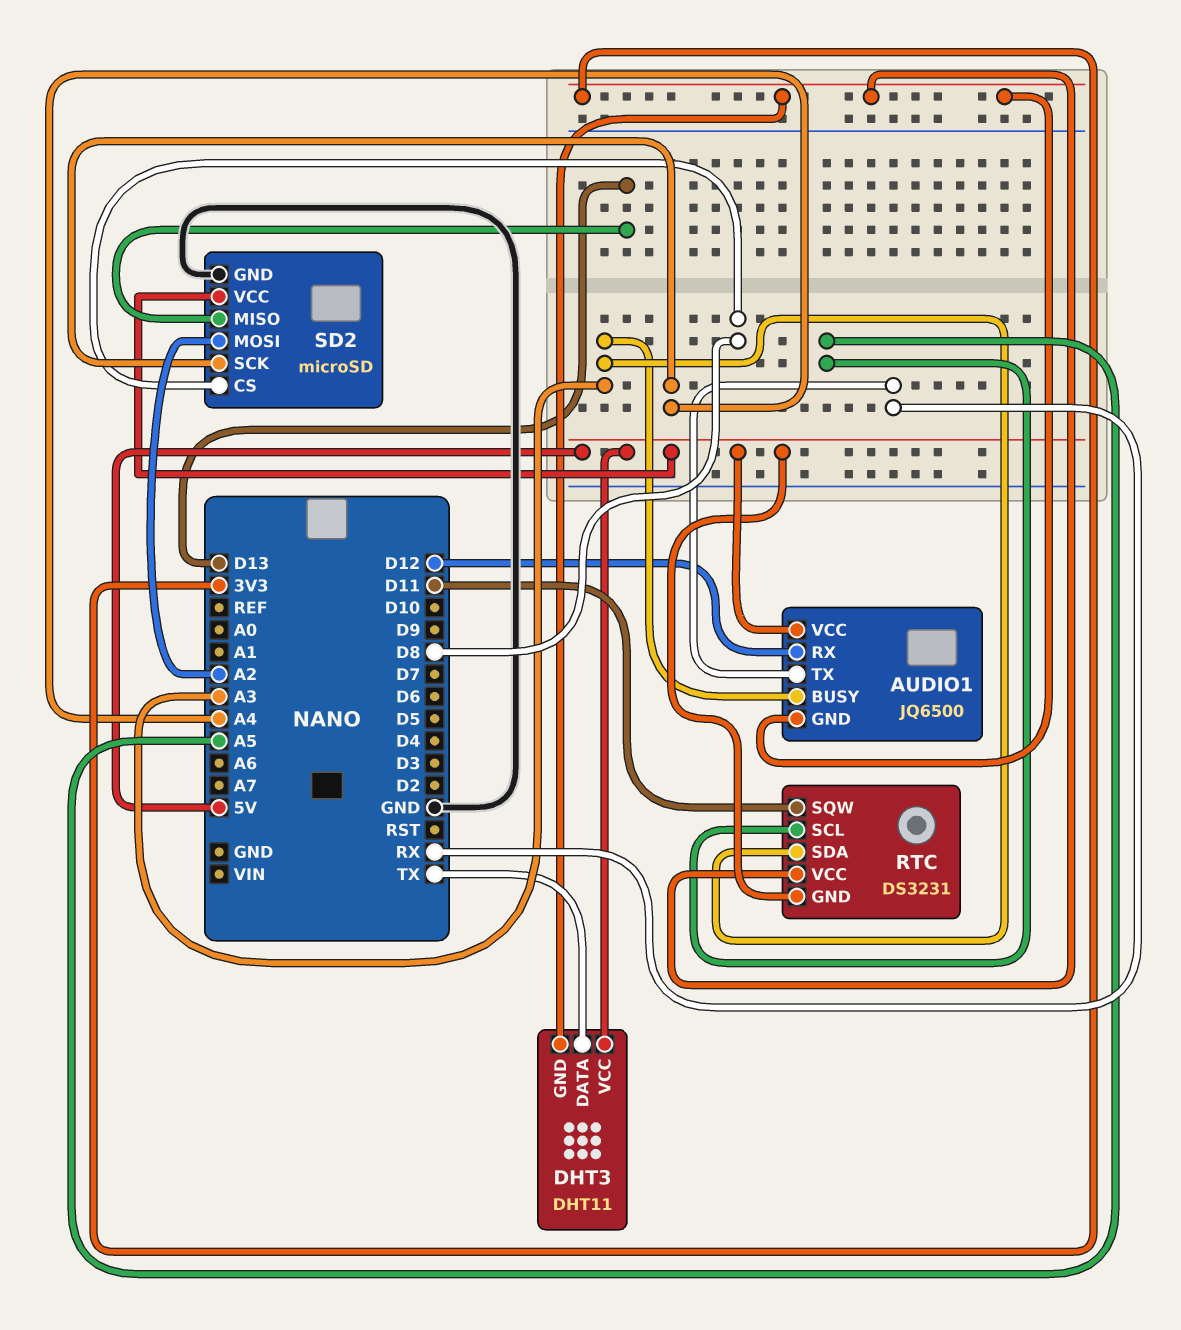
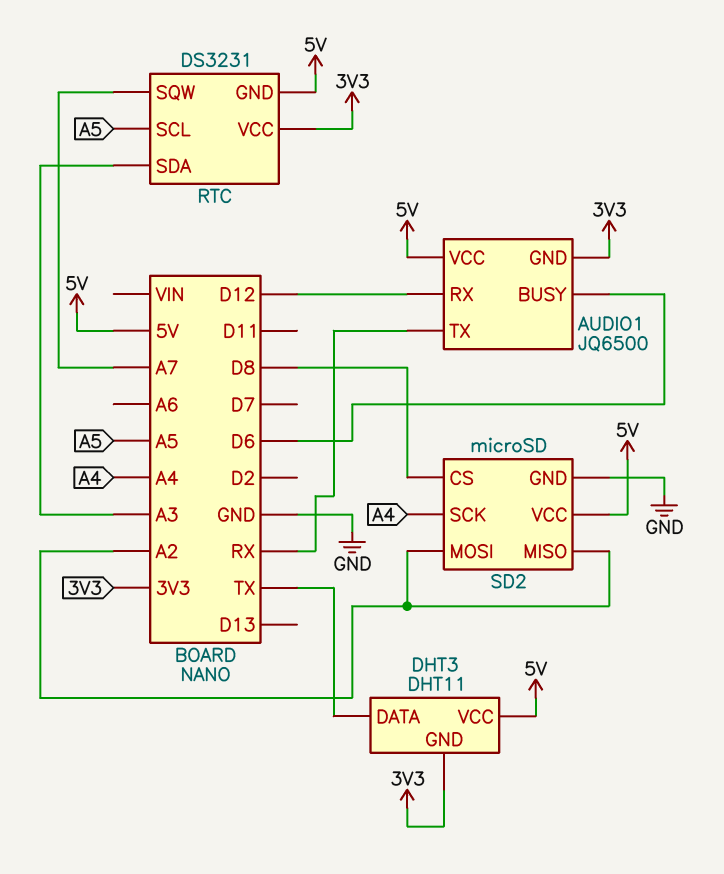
AUDIO1 pin BUSY: A3 -> D6
RTC pin SQW: D11 -> A7
SD2 pin MISO: D13 -> A2

